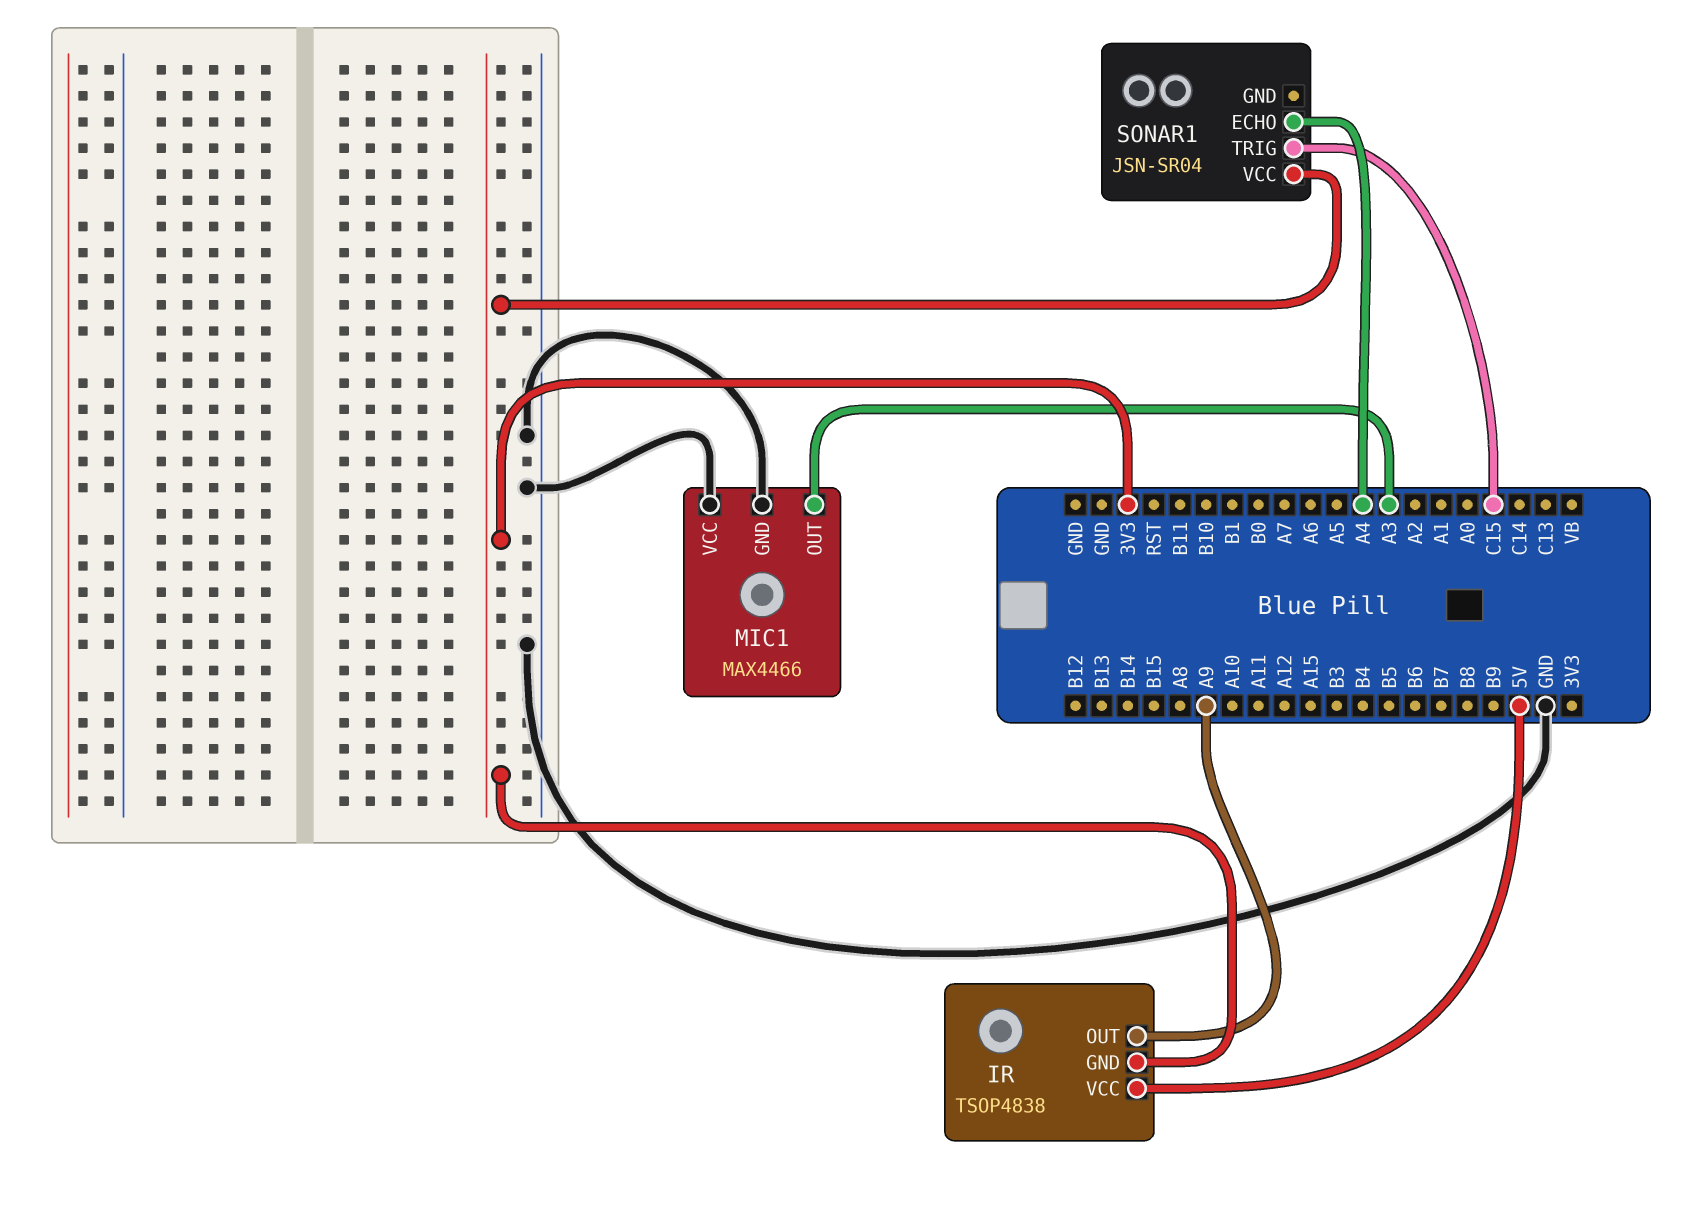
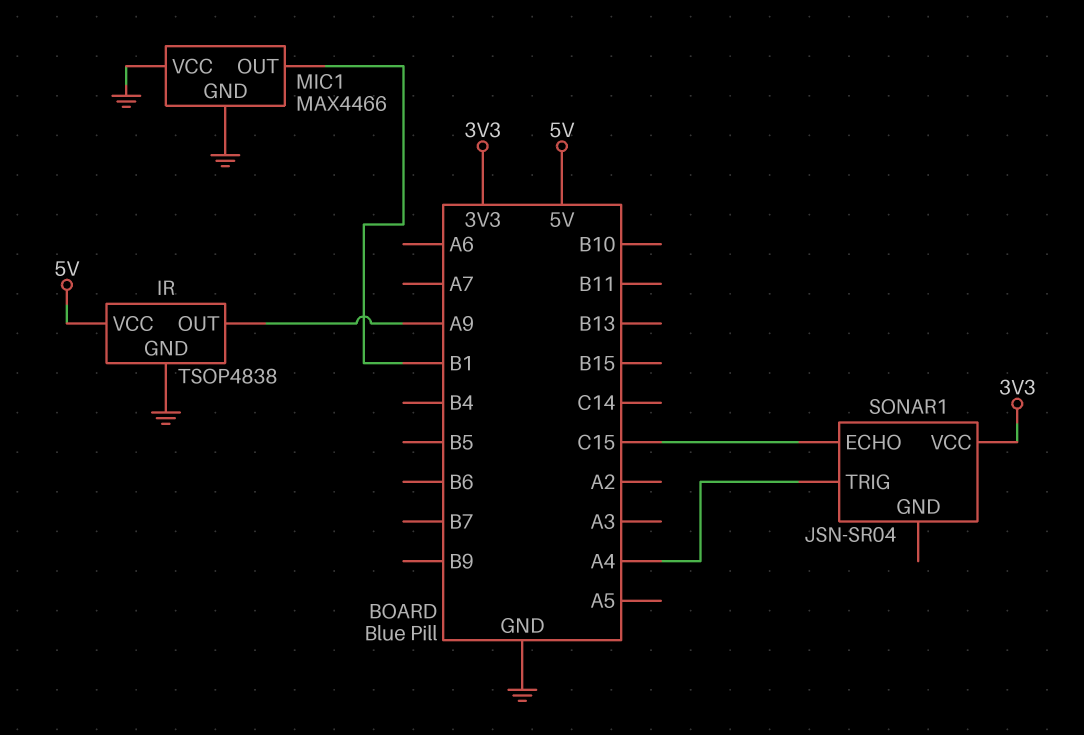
IR pin GND: 3V3 -> GND
MIC1 pin OUT: A3 -> B1
SONAR1 pin ECHO: A4 -> C15
SONAR1 pin TRIG: C15 -> A4

